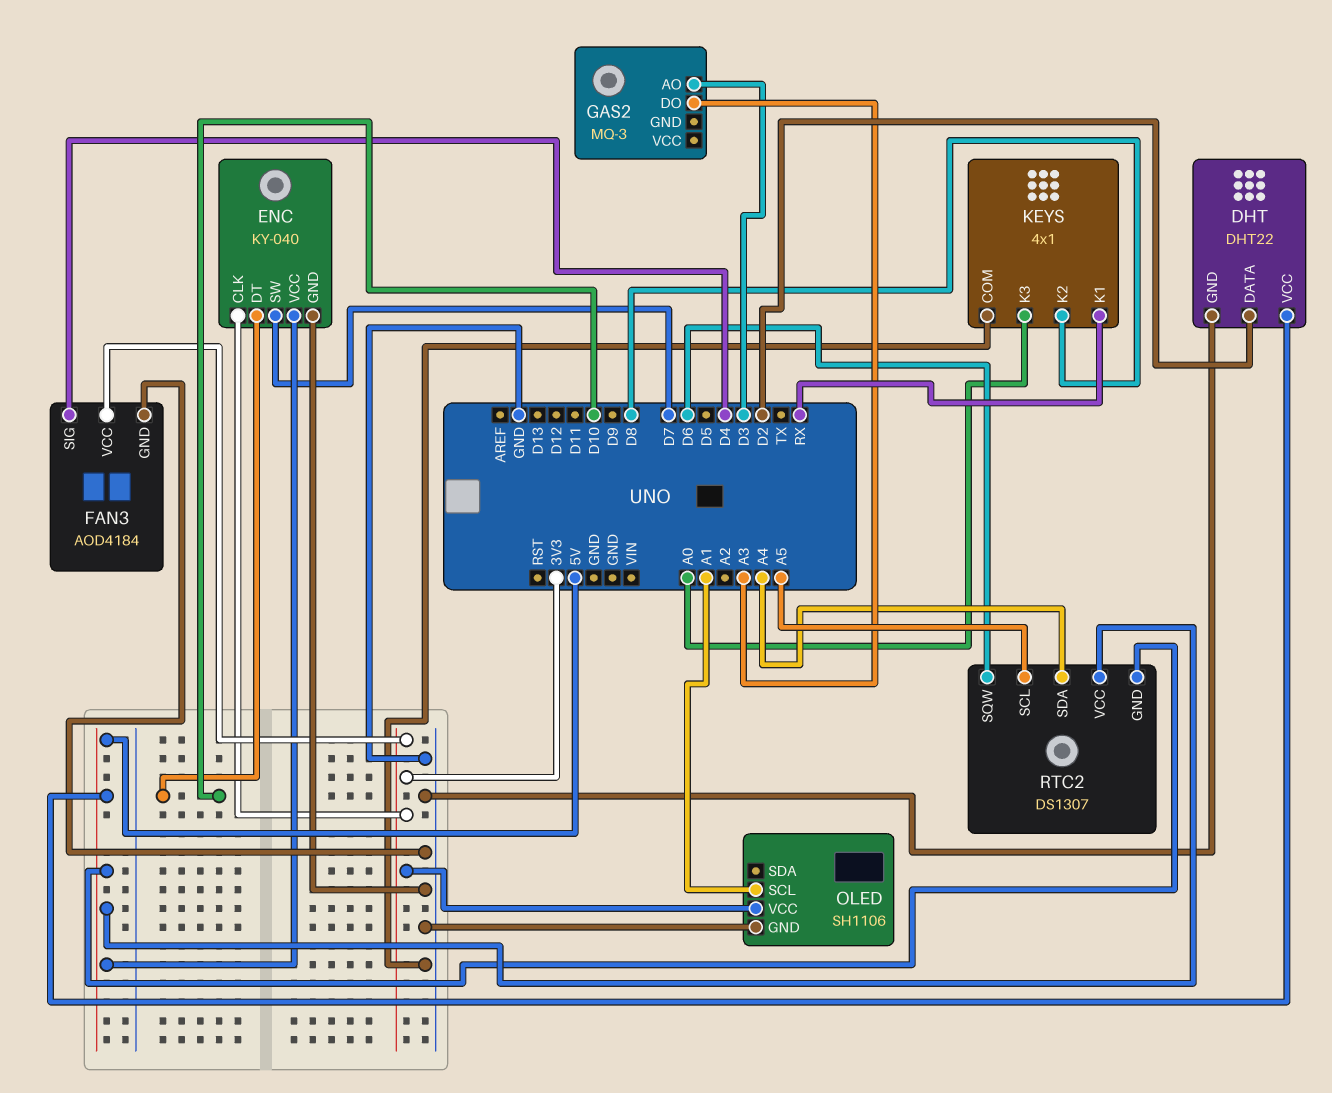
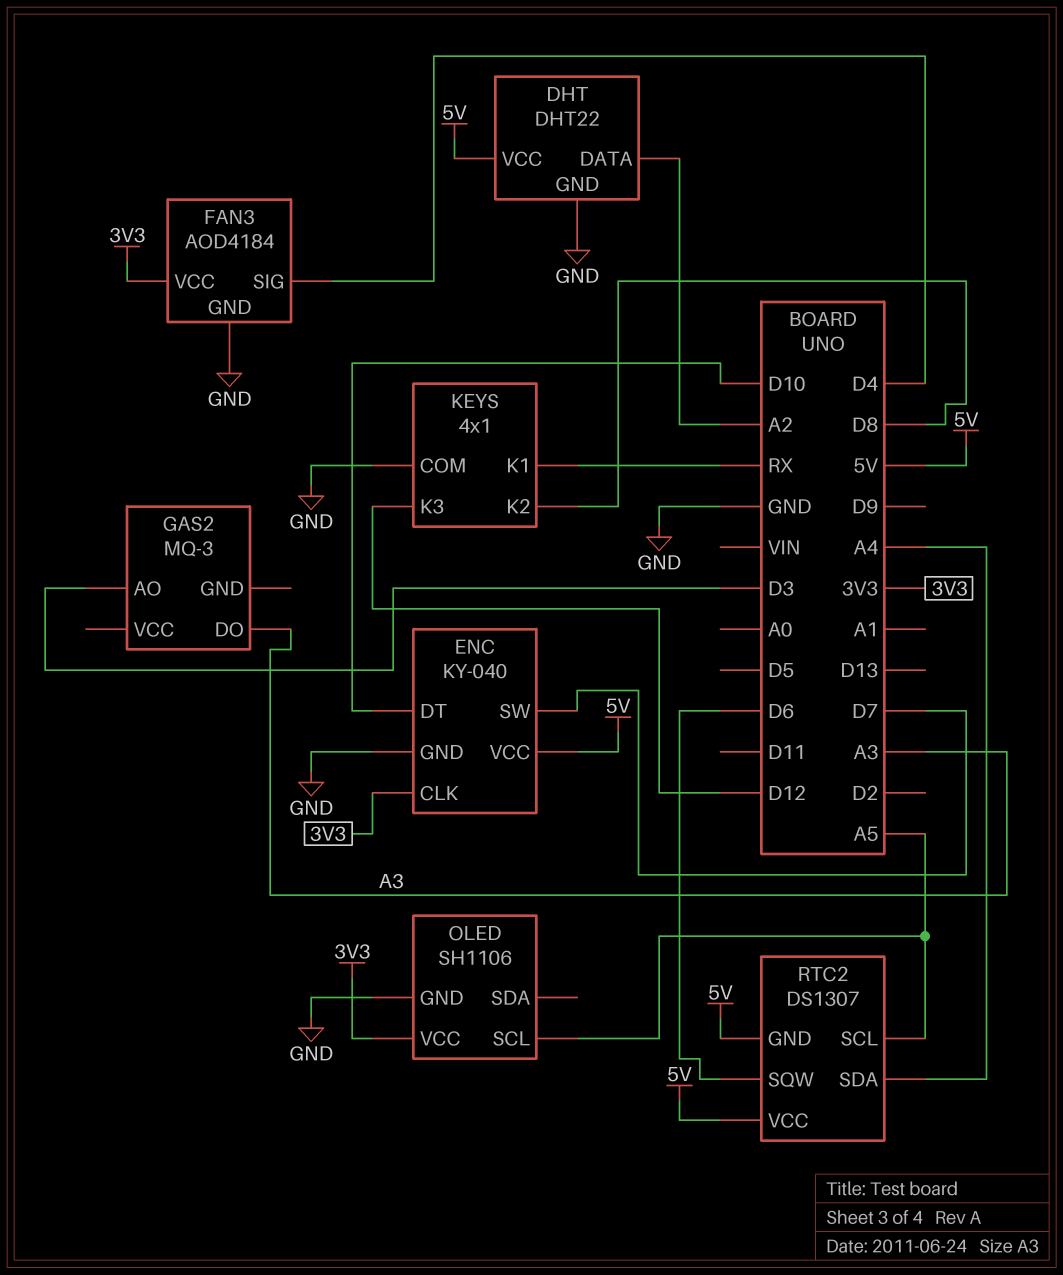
DHT pin DATA: D2 -> A2
KEYS pin K3: A0 -> D12
OLED pin SCL: A1 -> A5

